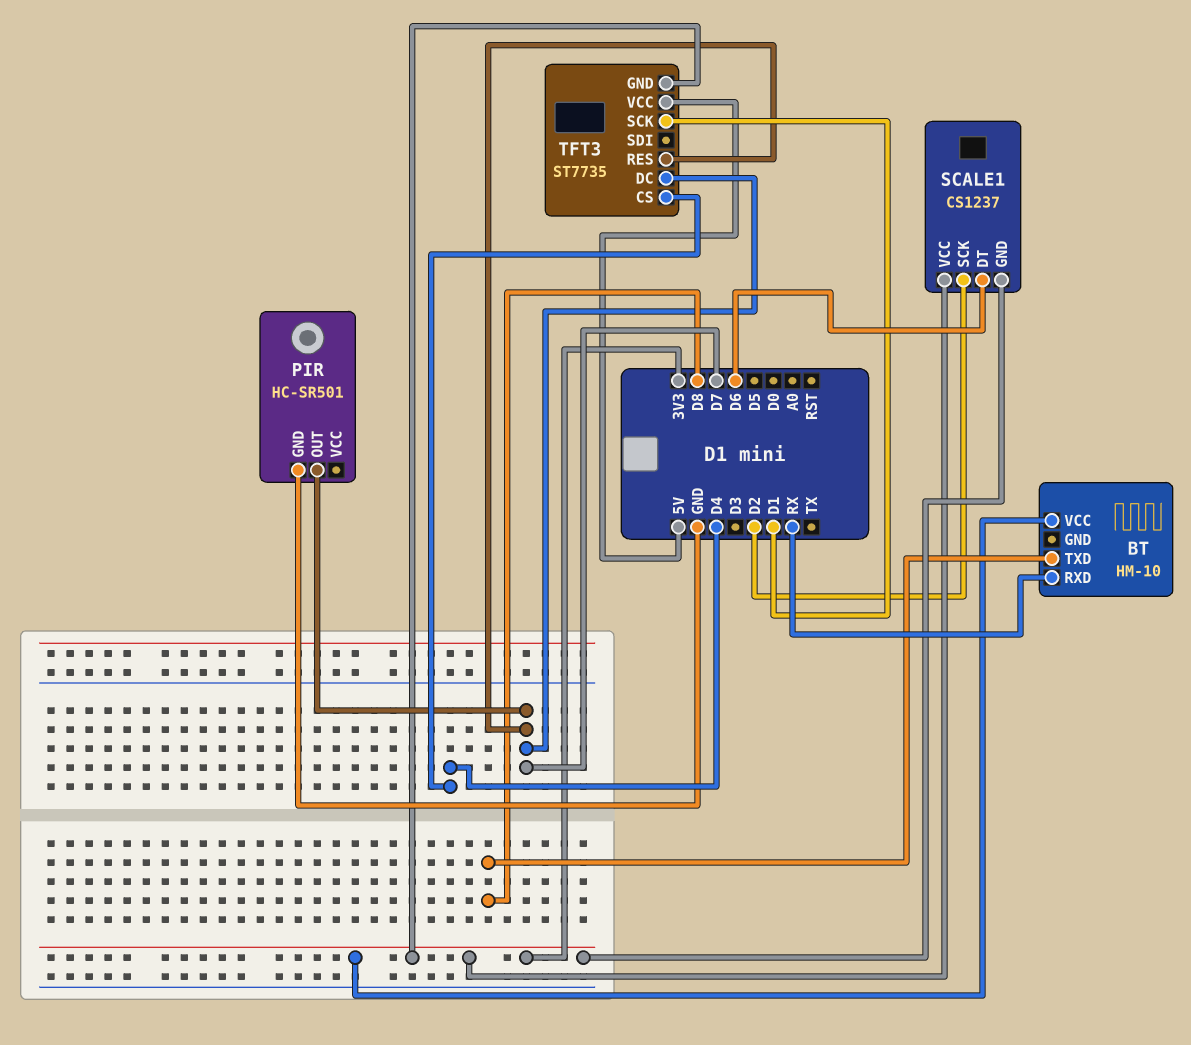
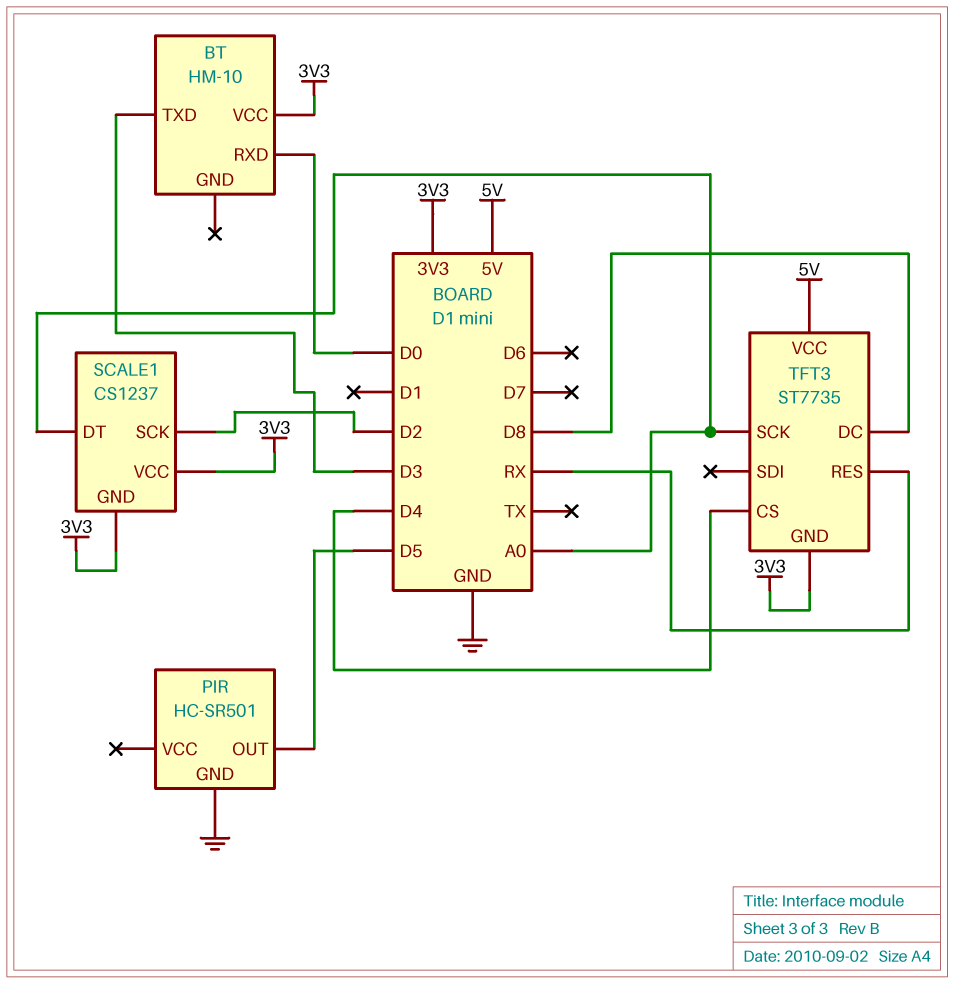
BT pin RXD: RX -> D0
BT pin TXD: D8 -> D3
PIR pin OUT: D7 -> D5
SCALE1 pin DT: D6 -> A0
TFT3 pin DC: D7 -> D8
TFT3 pin RES: D7 -> RX
TFT3 pin SCK: D1 -> A0

